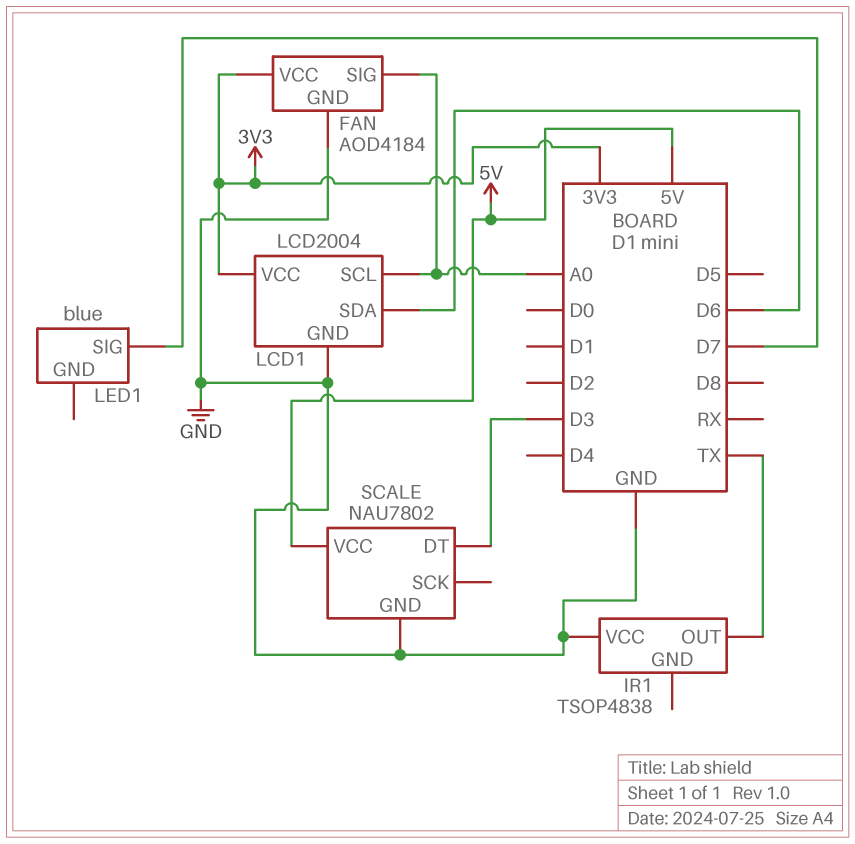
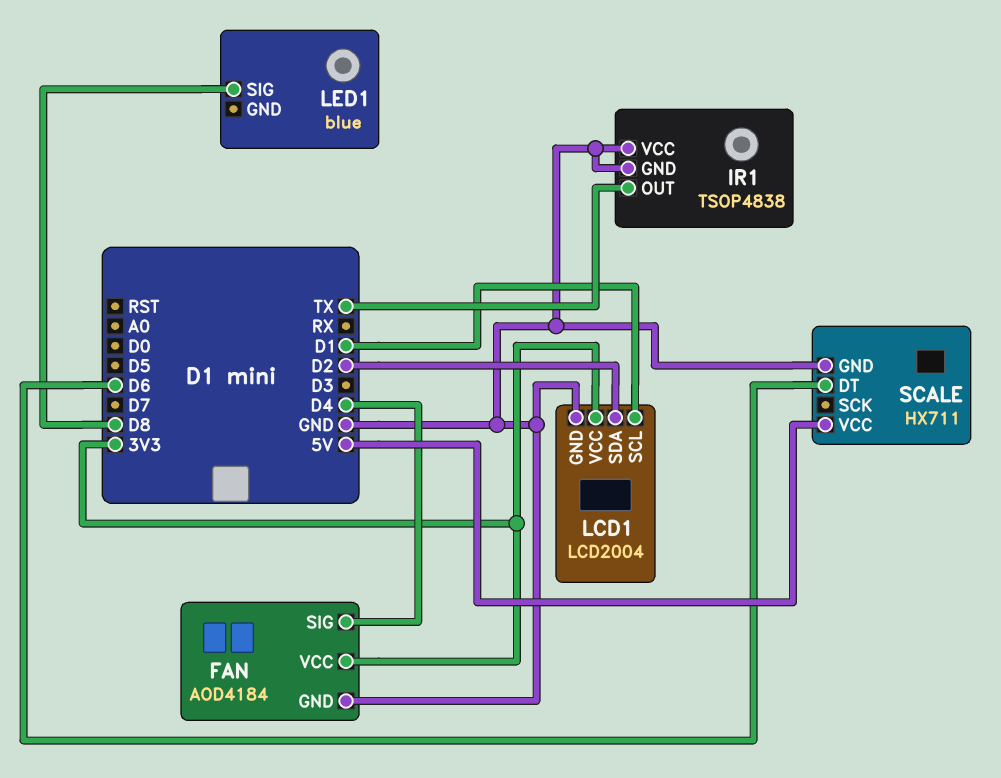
FAN pin SIG: A0 -> D4
IR1 pin GND: none -> GND
LCD1 pin SCL: A0 -> D1
LCD1 pin SDA: D6 -> D2
LED1 pin SIG: D7 -> D8
SCALE: NAU7802 -> HX711
SCALE pin DT: D3 -> D6

